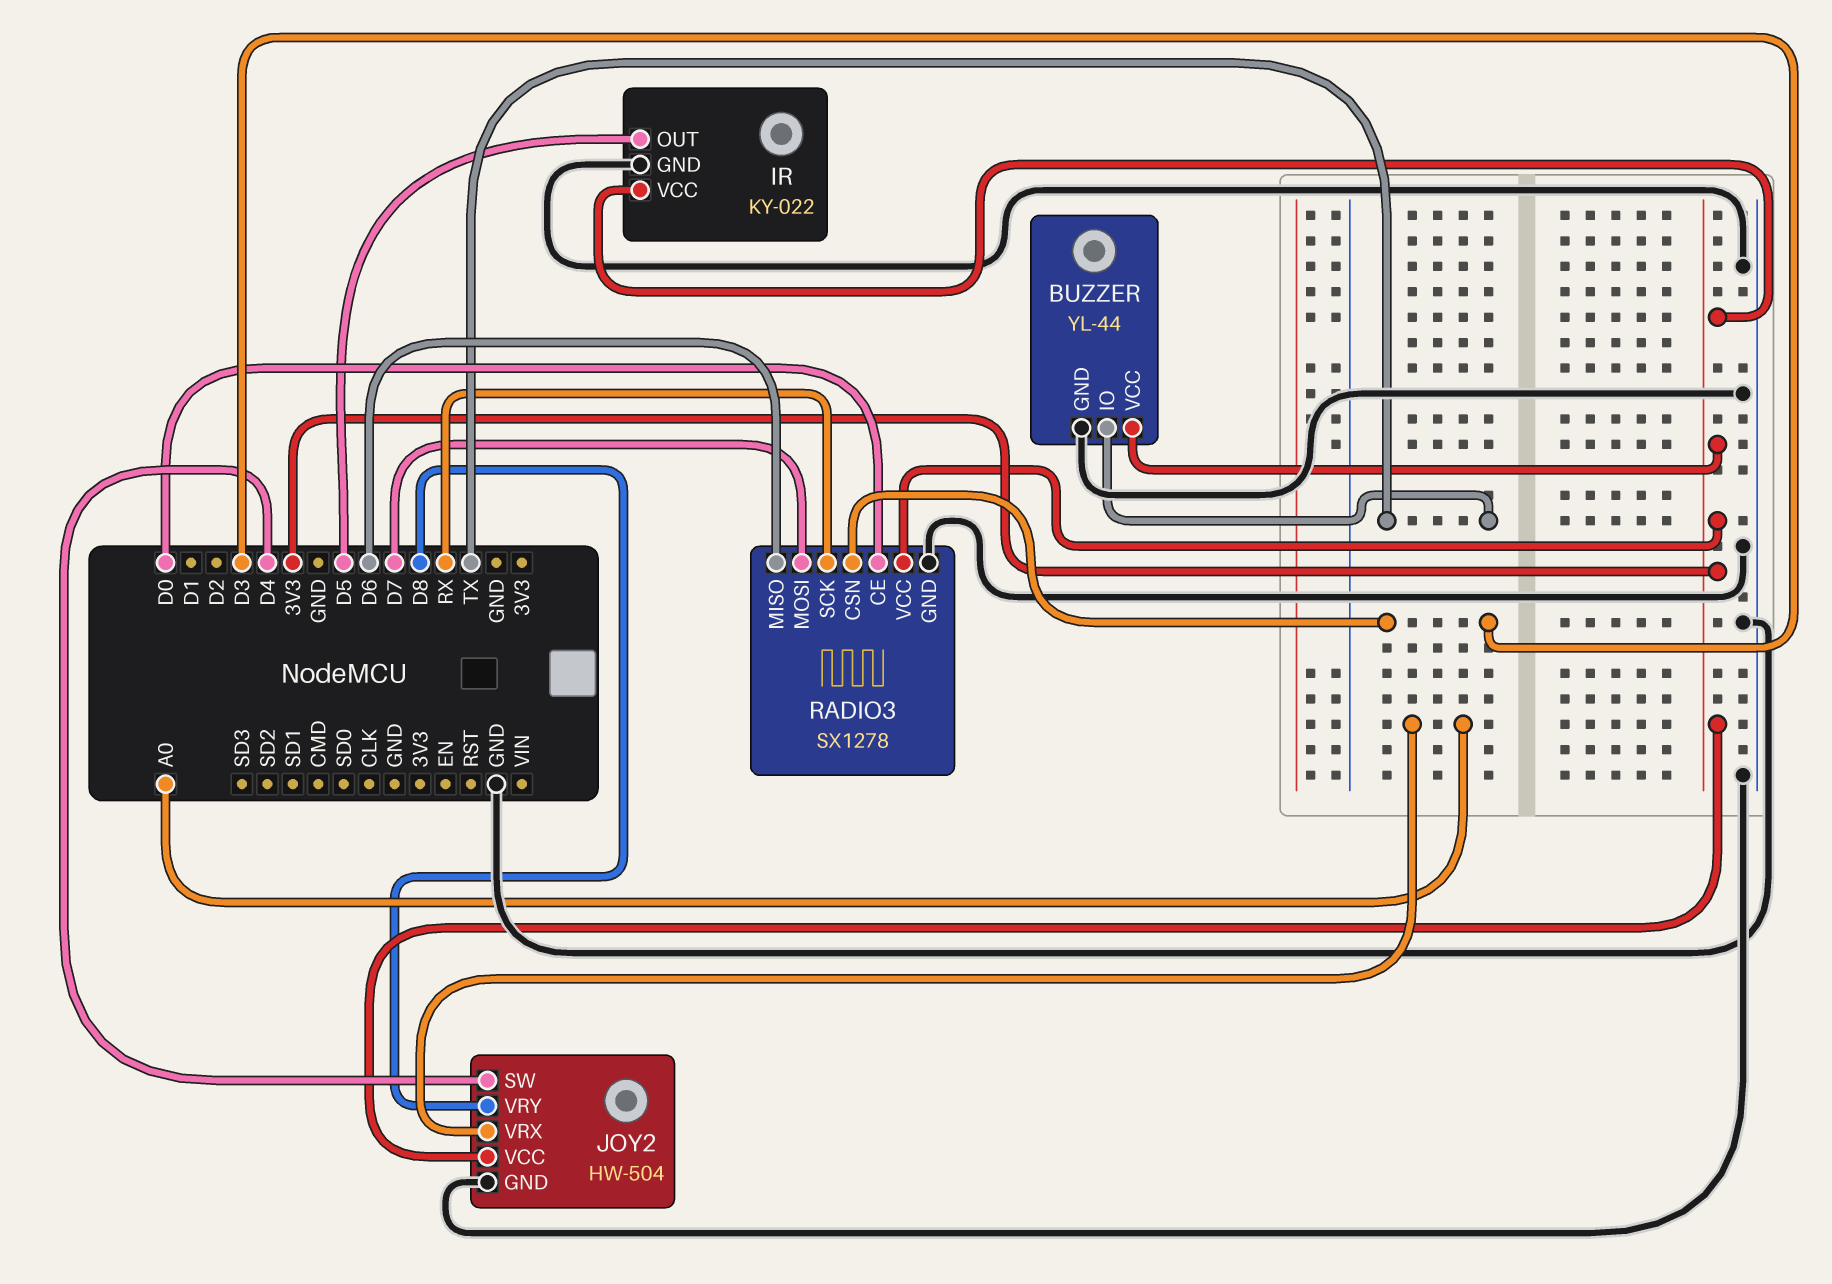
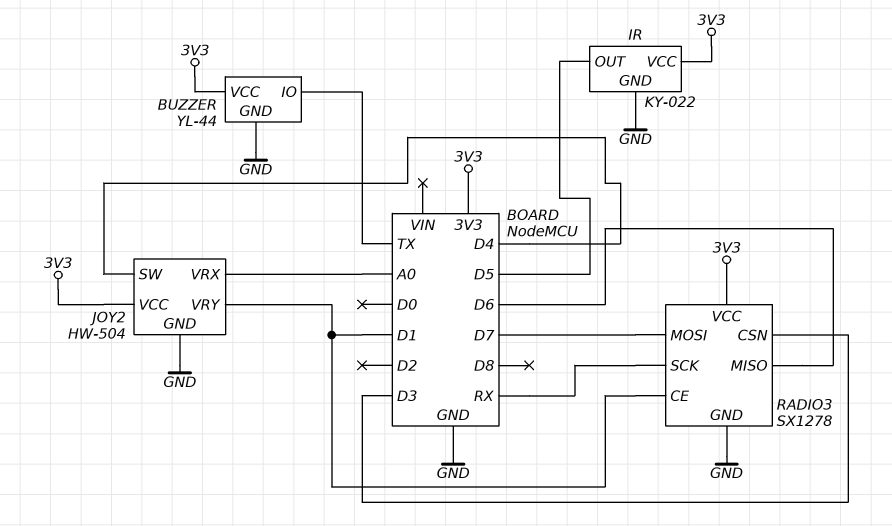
JOY2 pin VRY: D8 -> D1
RADIO3 pin CE: D0 -> D1

